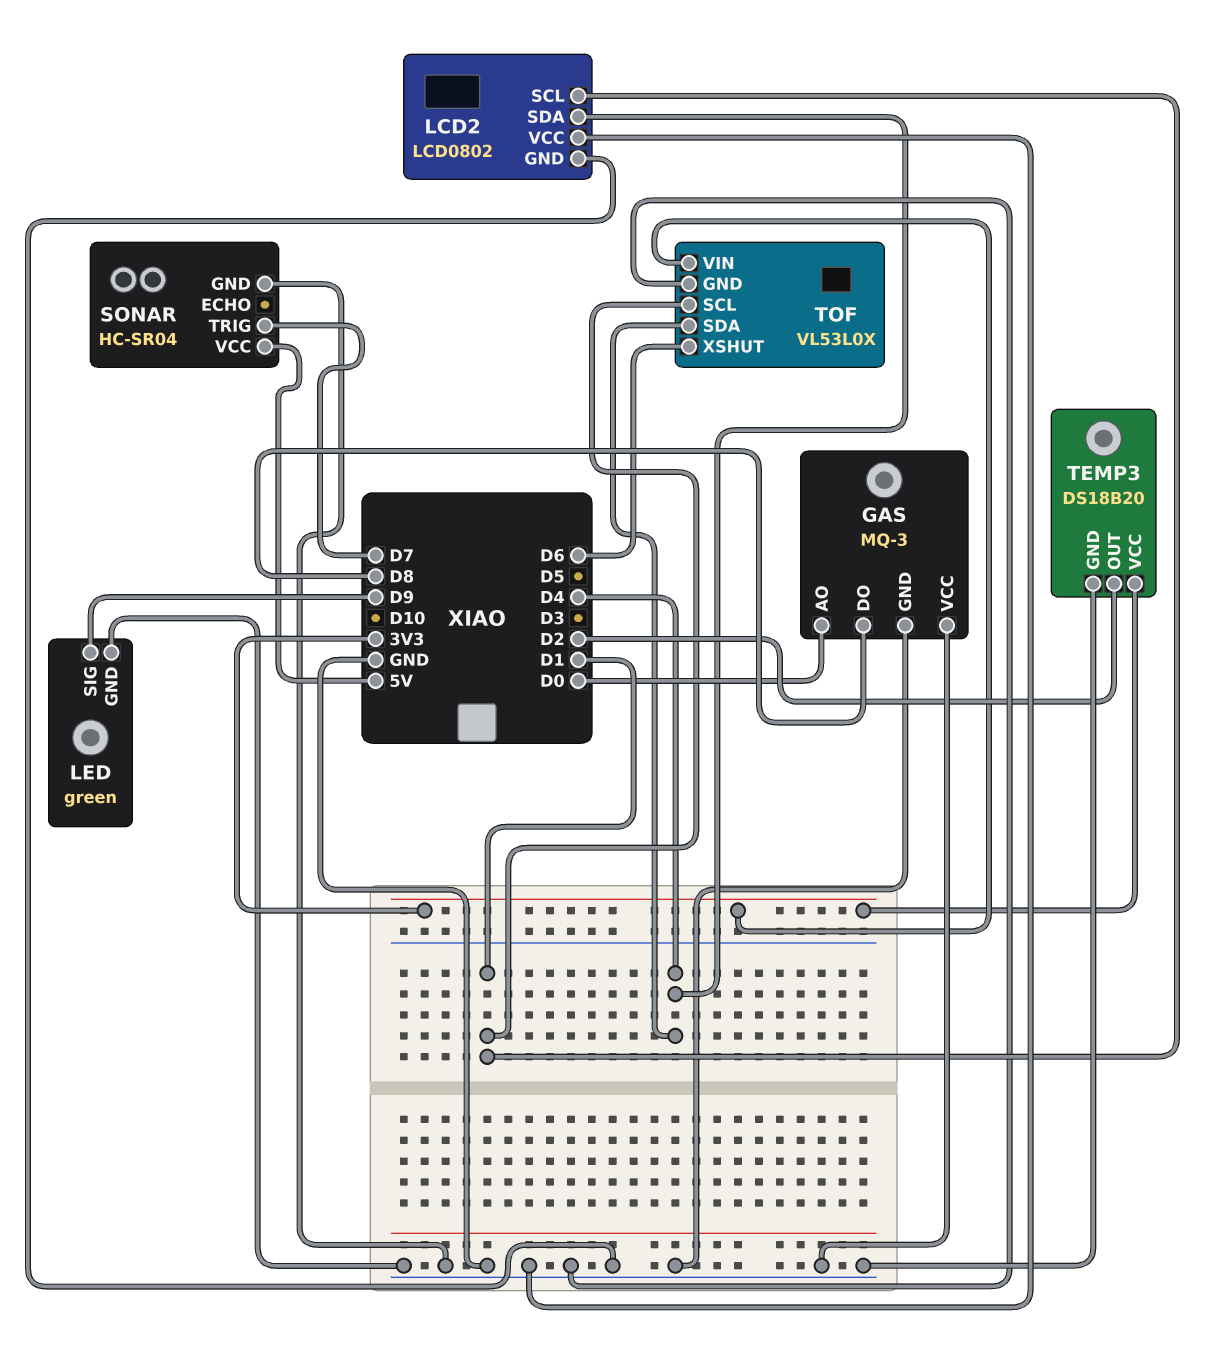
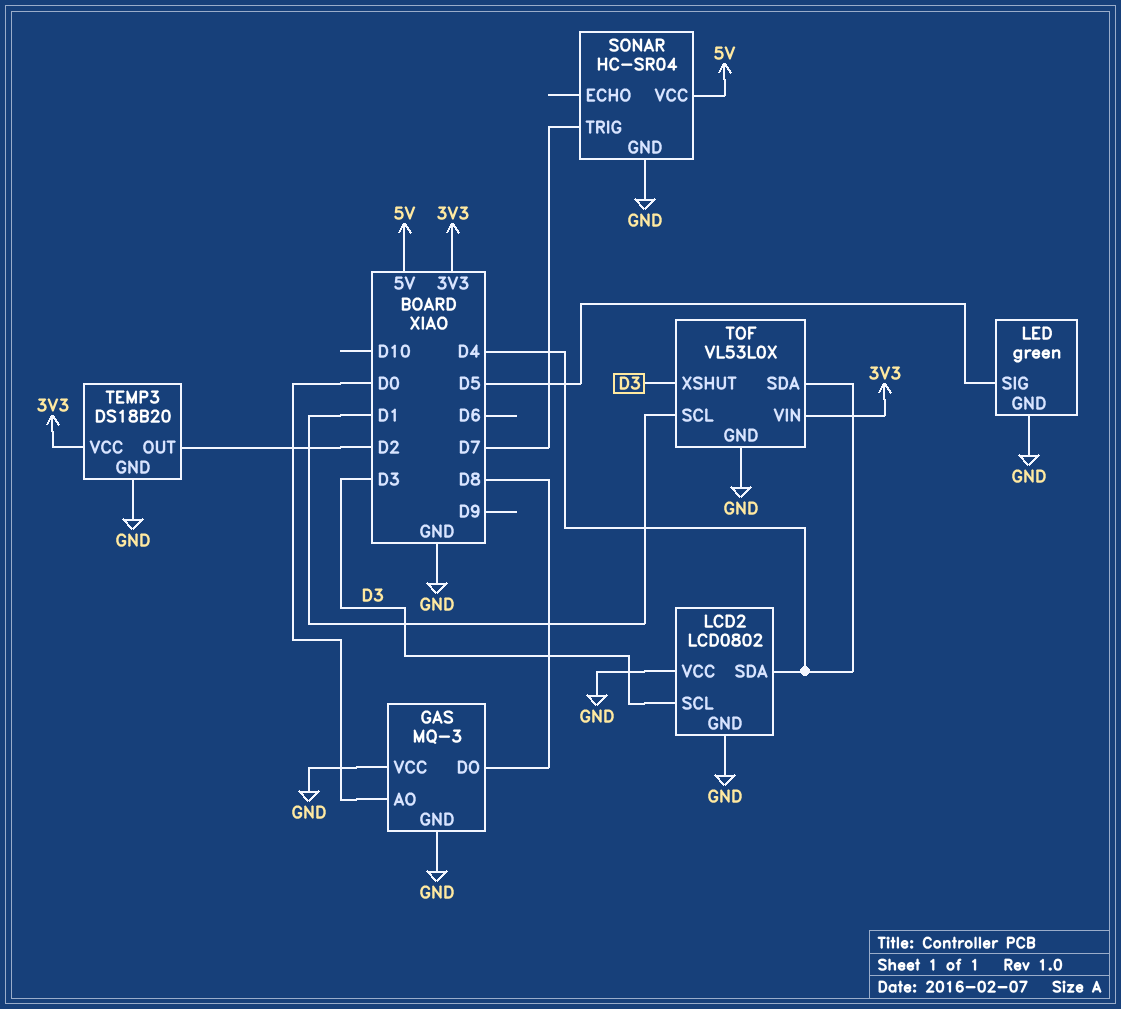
LCD2 pin SCL: D1 -> D3
LED pin SIG: D9 -> D5
TOF pin XSHUT: D6 -> D3

